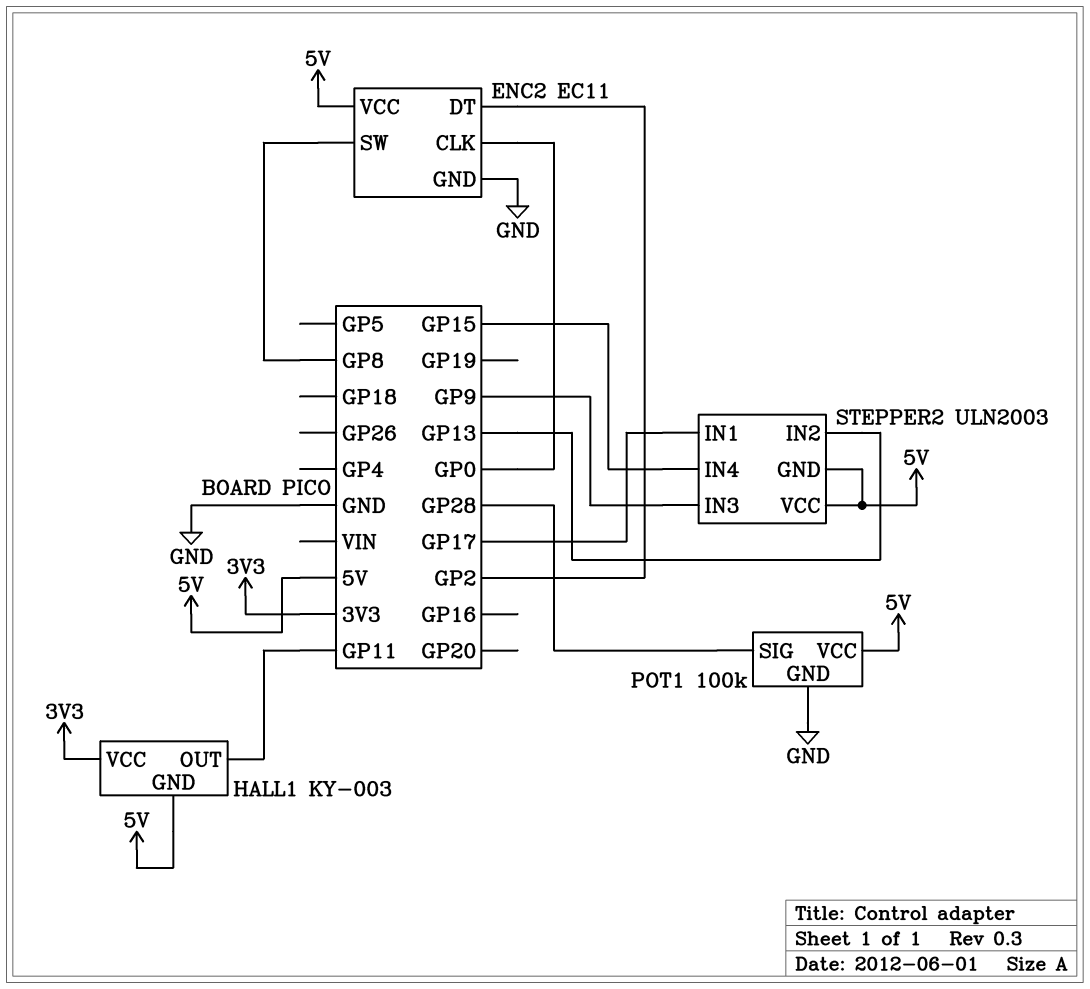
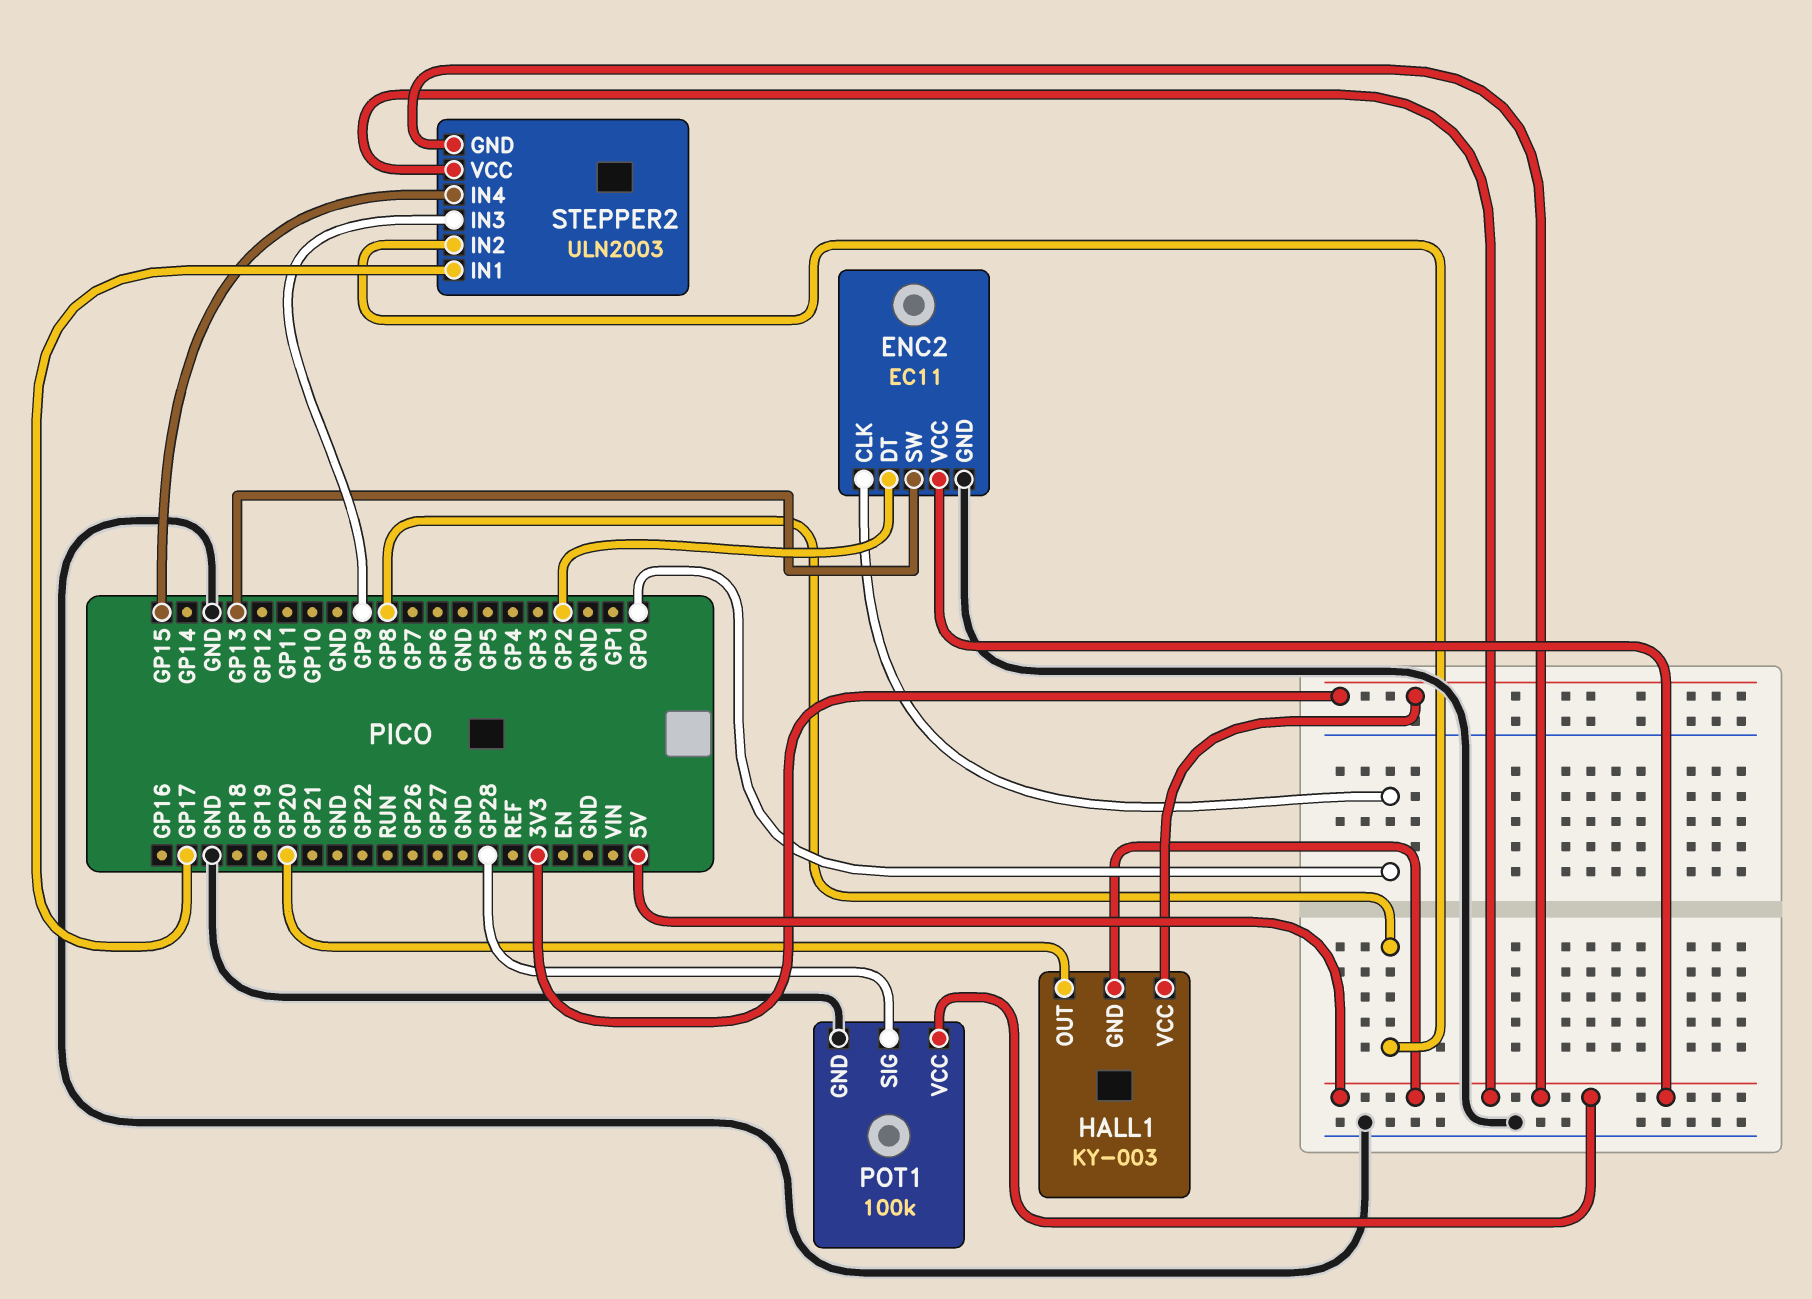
ENC2 pin SW: GP8 -> GP13
HALL1 pin OUT: GP11 -> GP20
STEPPER2 pin IN2: GP13 -> GP8

